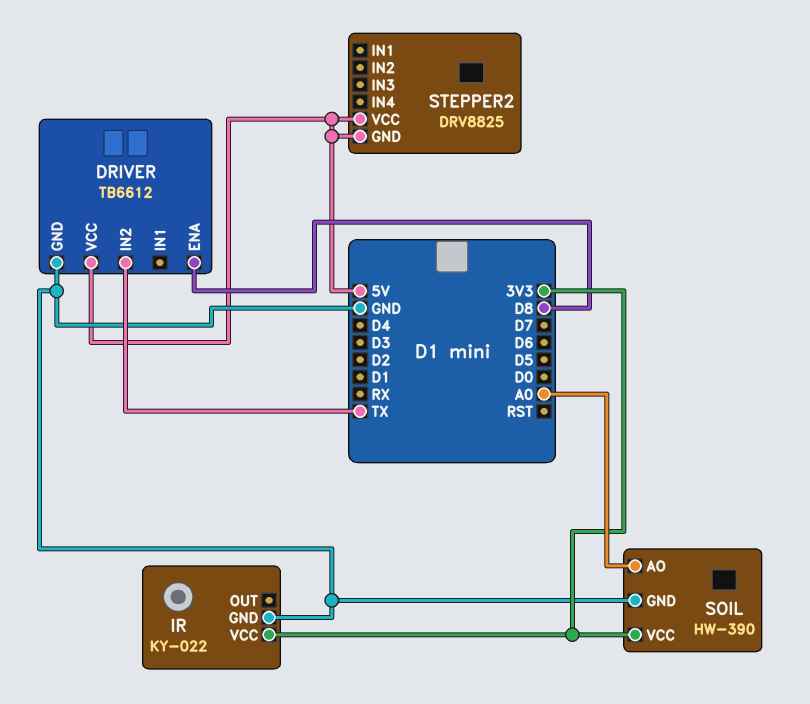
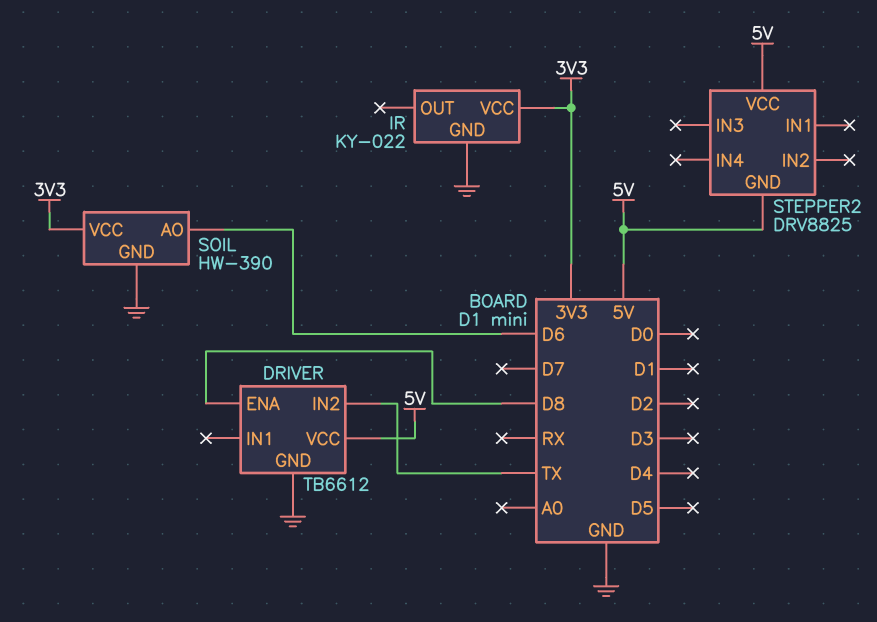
SOIL pin AO: A0 -> D6

